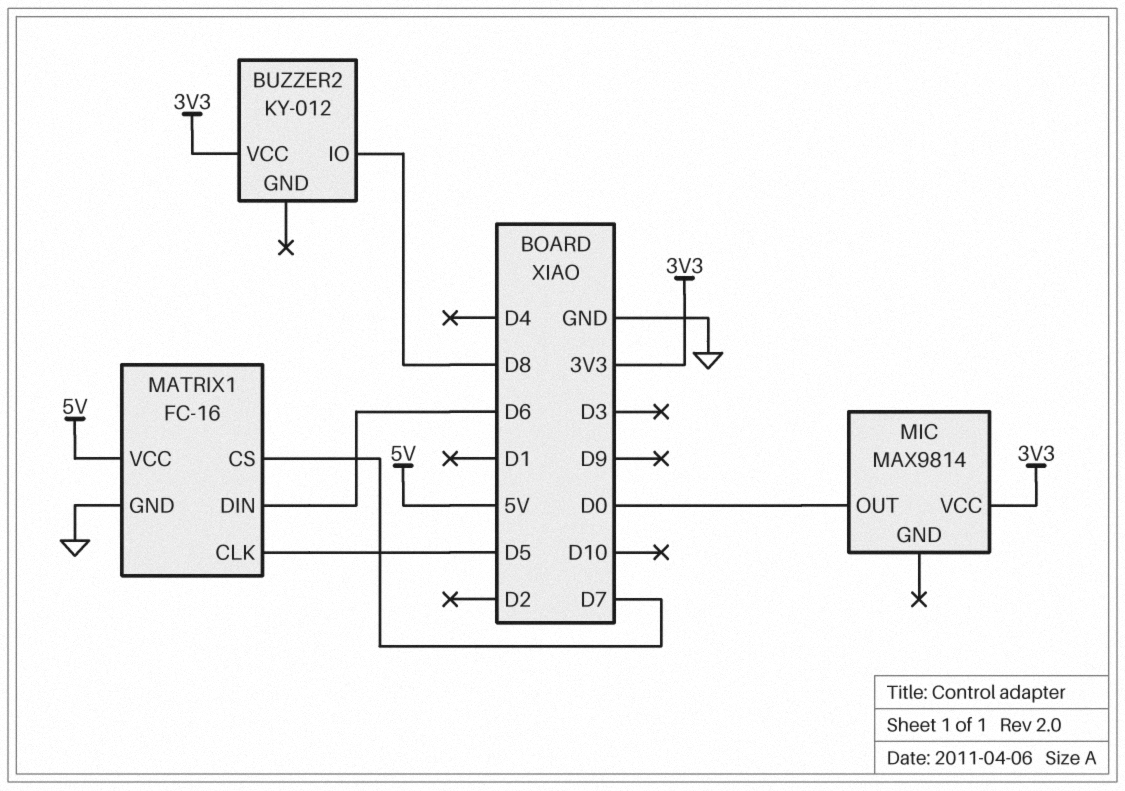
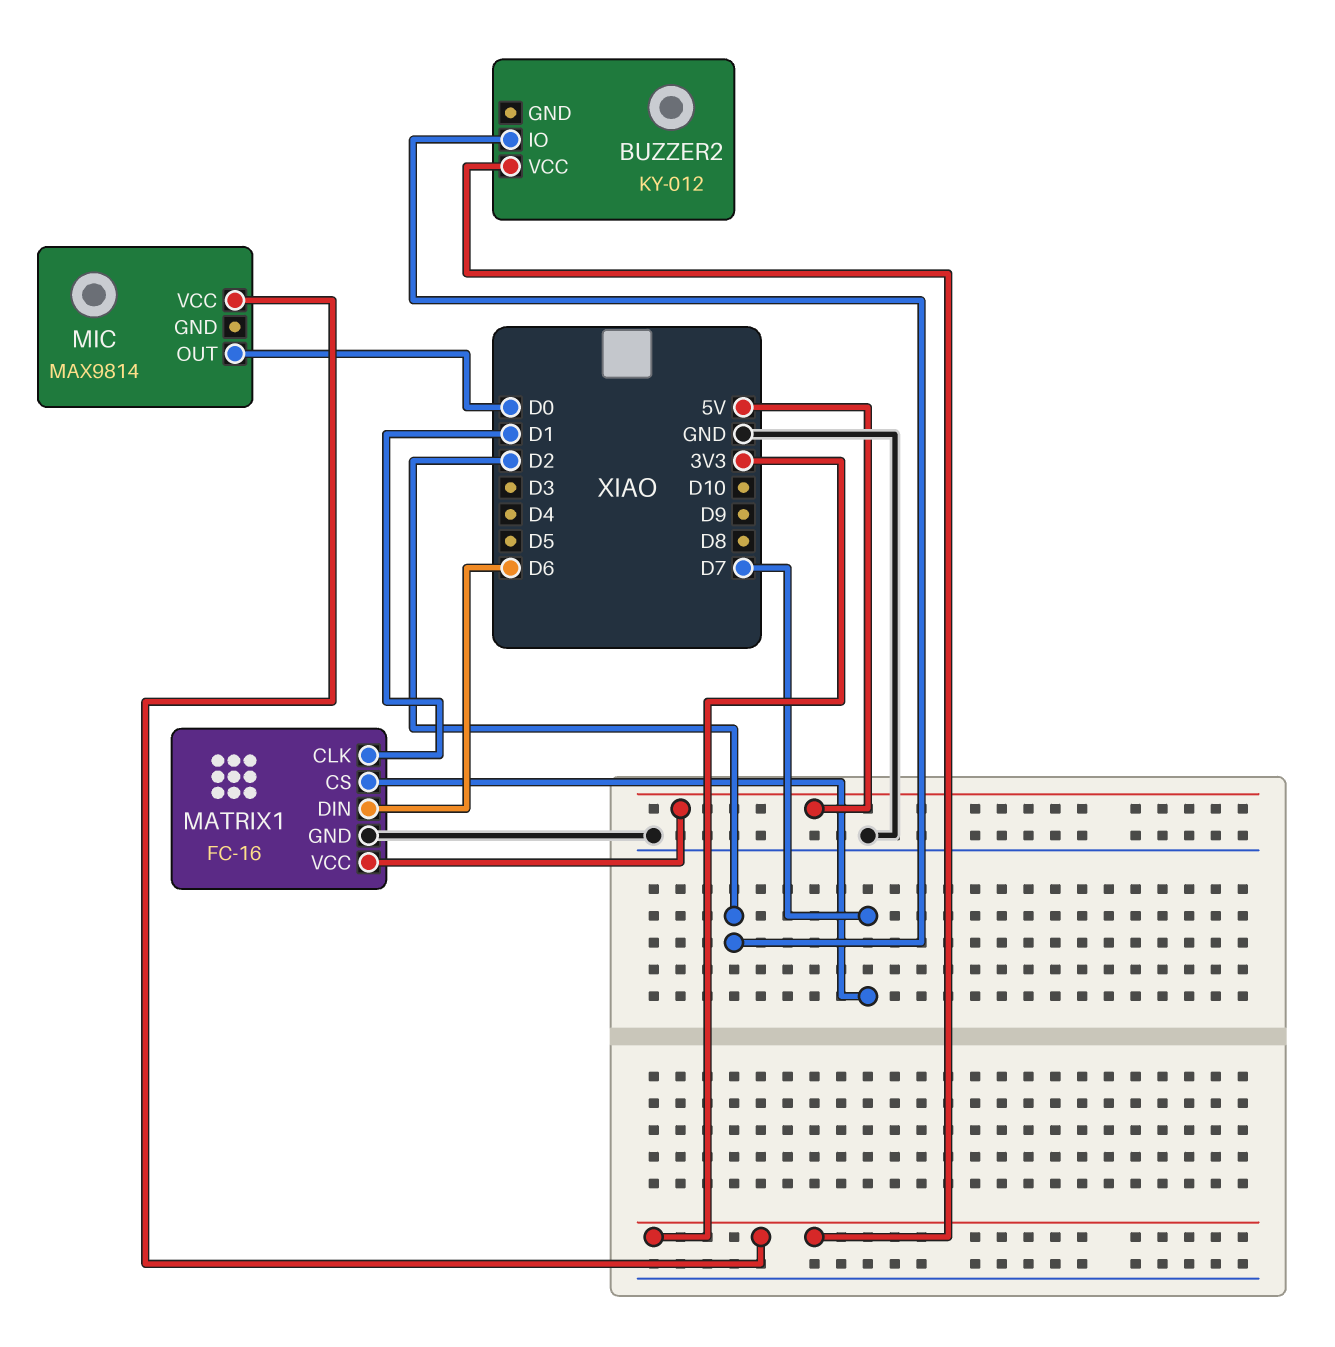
BUZZER2 pin IO: D8 -> D2
MATRIX1 pin CLK: D5 -> D1

